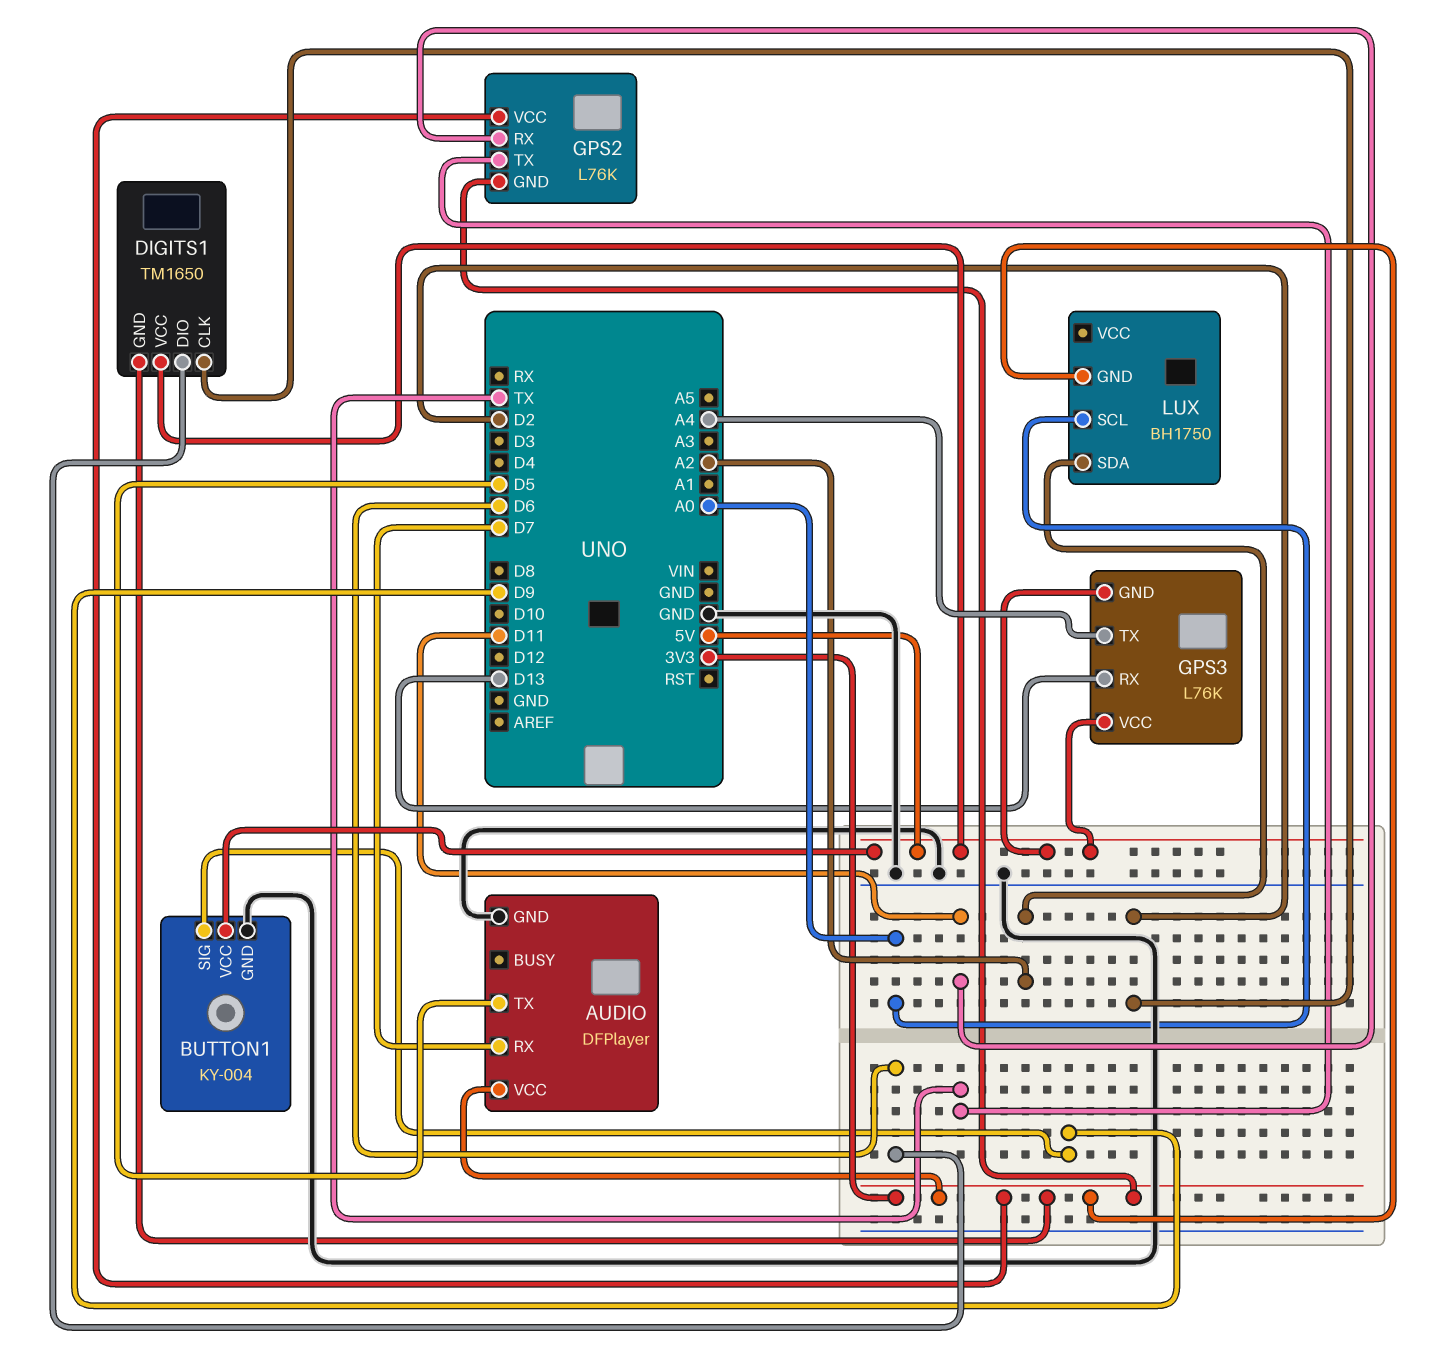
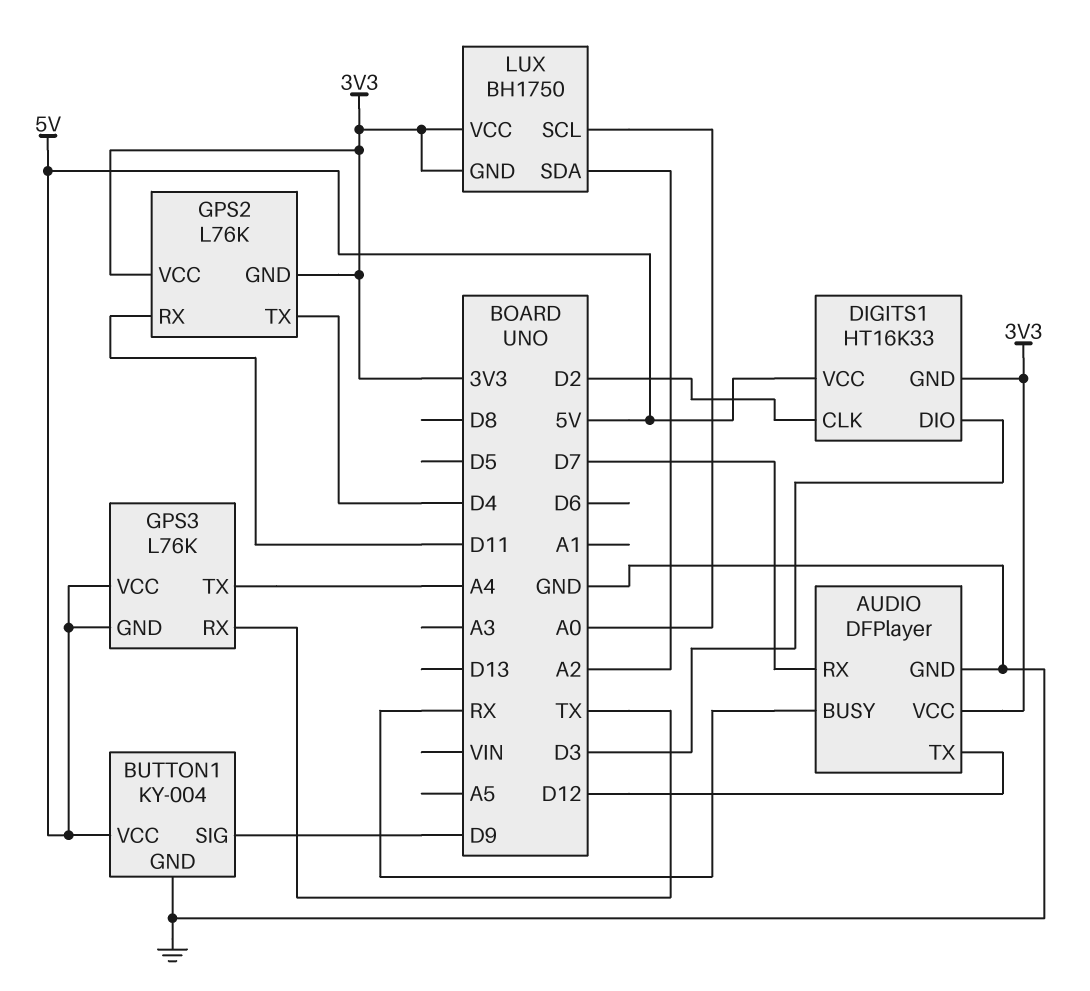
AUDIO pin BUSY: none -> RX
AUDIO pin TX: D5 -> D12
DIGITS1: TM1650 -> HT16K33
DIGITS1 pin DIO: D6 -> D3
GPS2 pin TX: TX -> D4
GPS3 pin RX: D13 -> TX
LUX pin VCC: none -> 3V3

